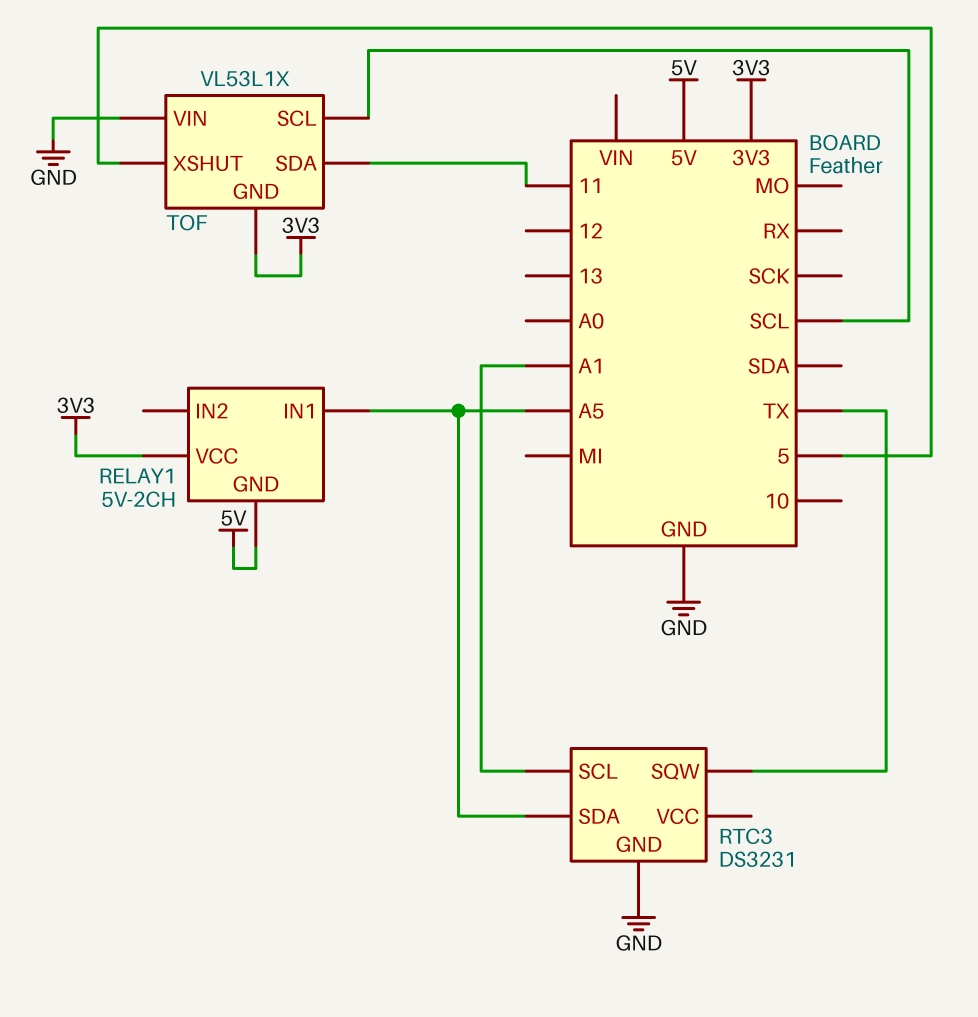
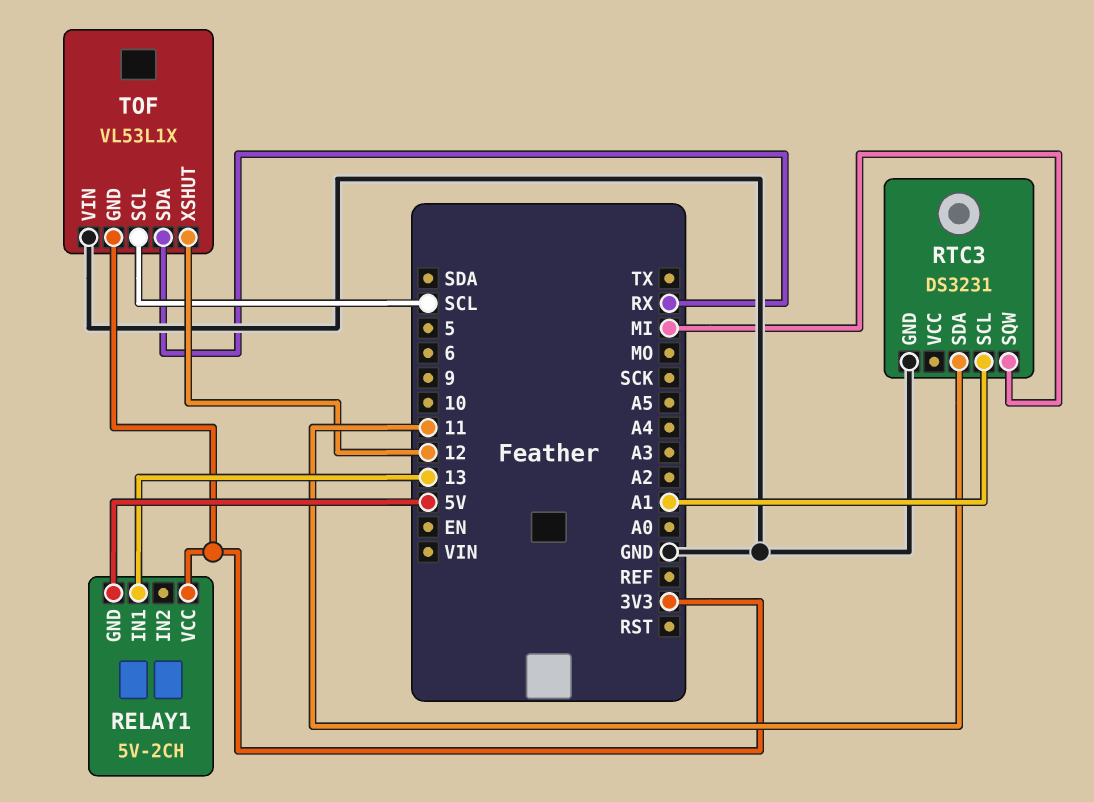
RELAY1 pin IN1: A5 -> 13
RTC3 pin SDA: A5 -> 11
RTC3 pin SQW: TX -> MI
TOF pin SDA: 11 -> RX
TOF pin XSHUT: 5 -> 12

